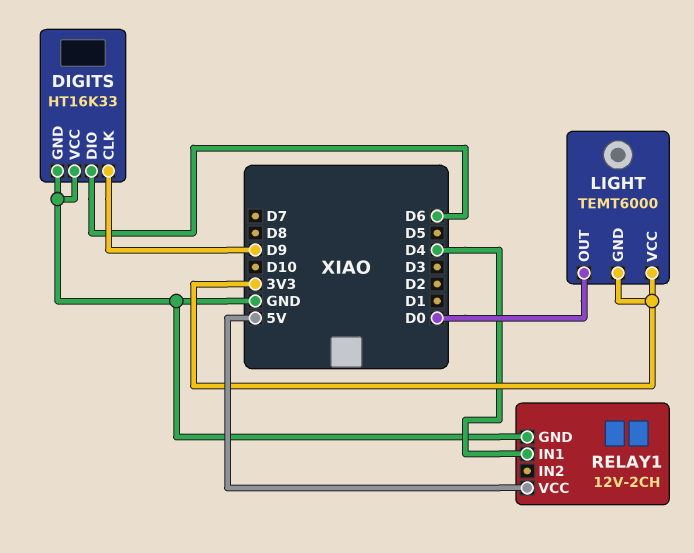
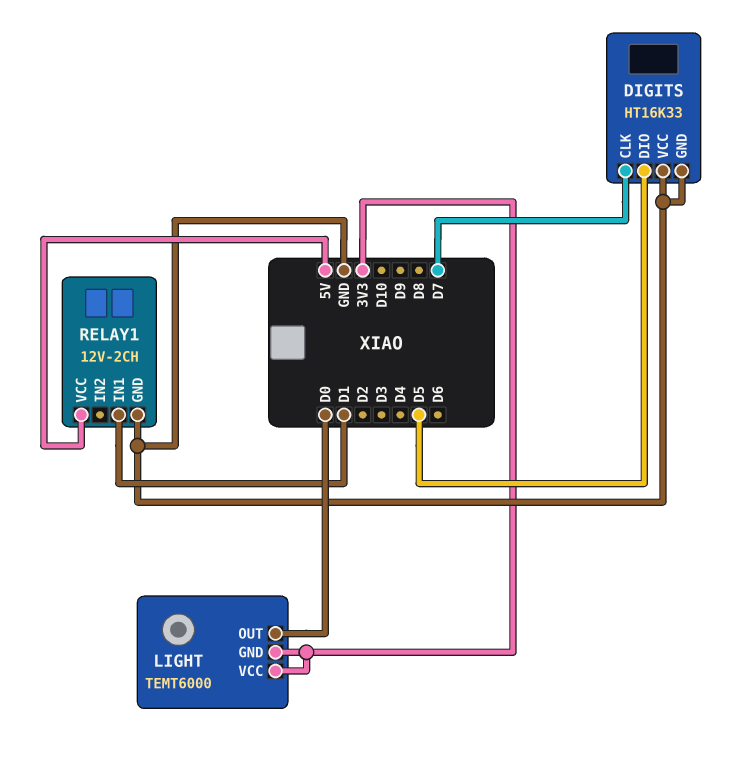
DIGITS pin CLK: D9 -> D7
DIGITS pin DIO: D6 -> D5
RELAY1 pin IN1: D4 -> D1

